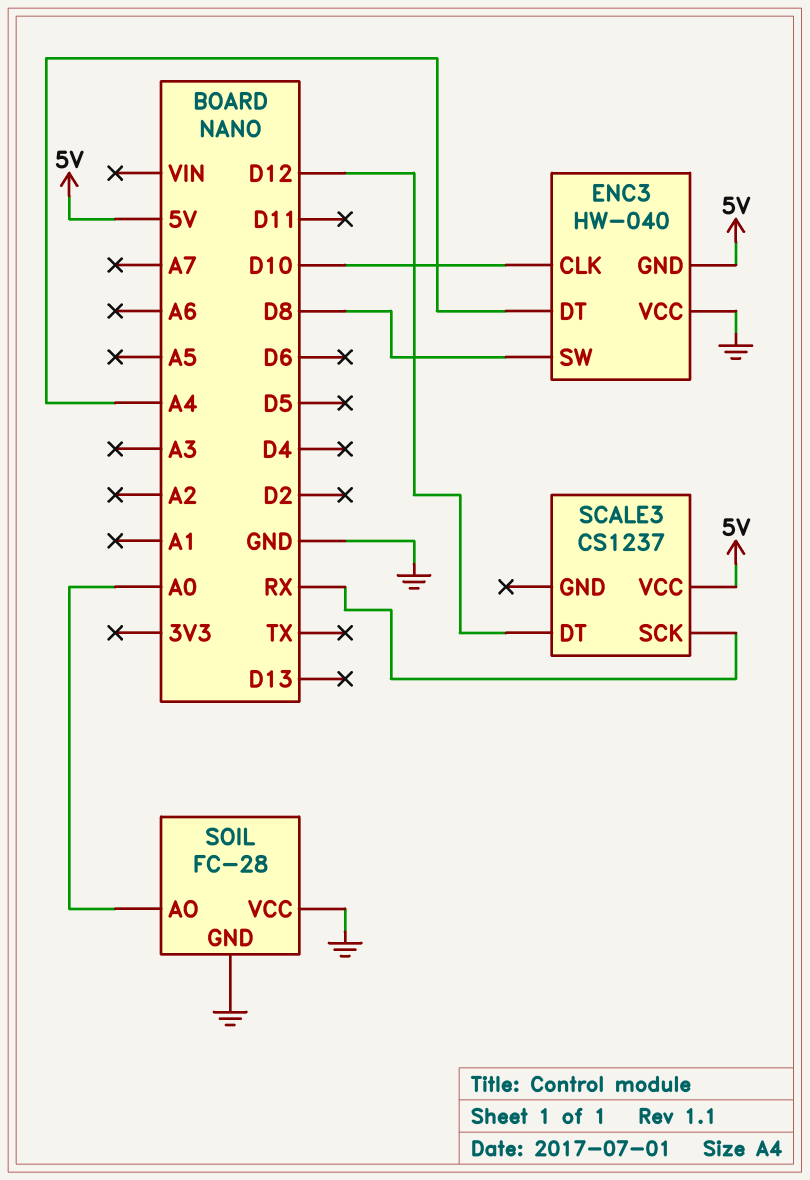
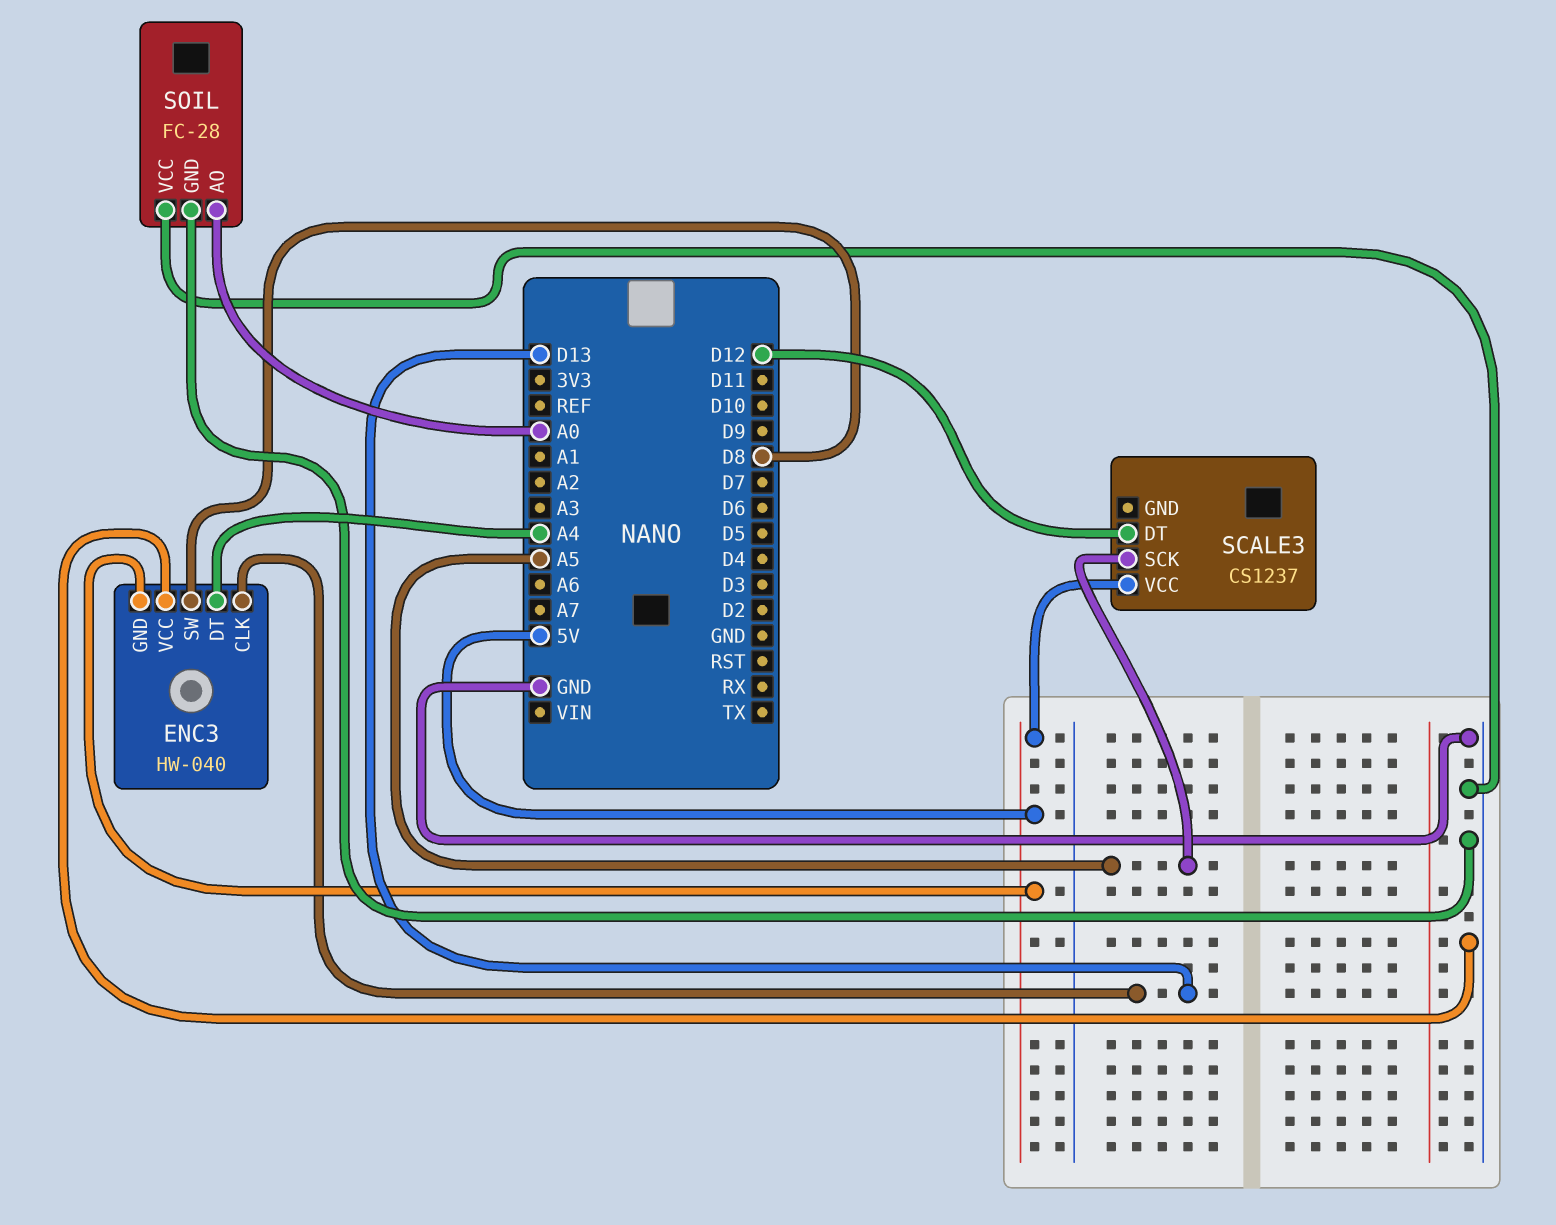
ENC3 pin CLK: D10 -> D13
SCALE3 pin SCK: RX -> A5

